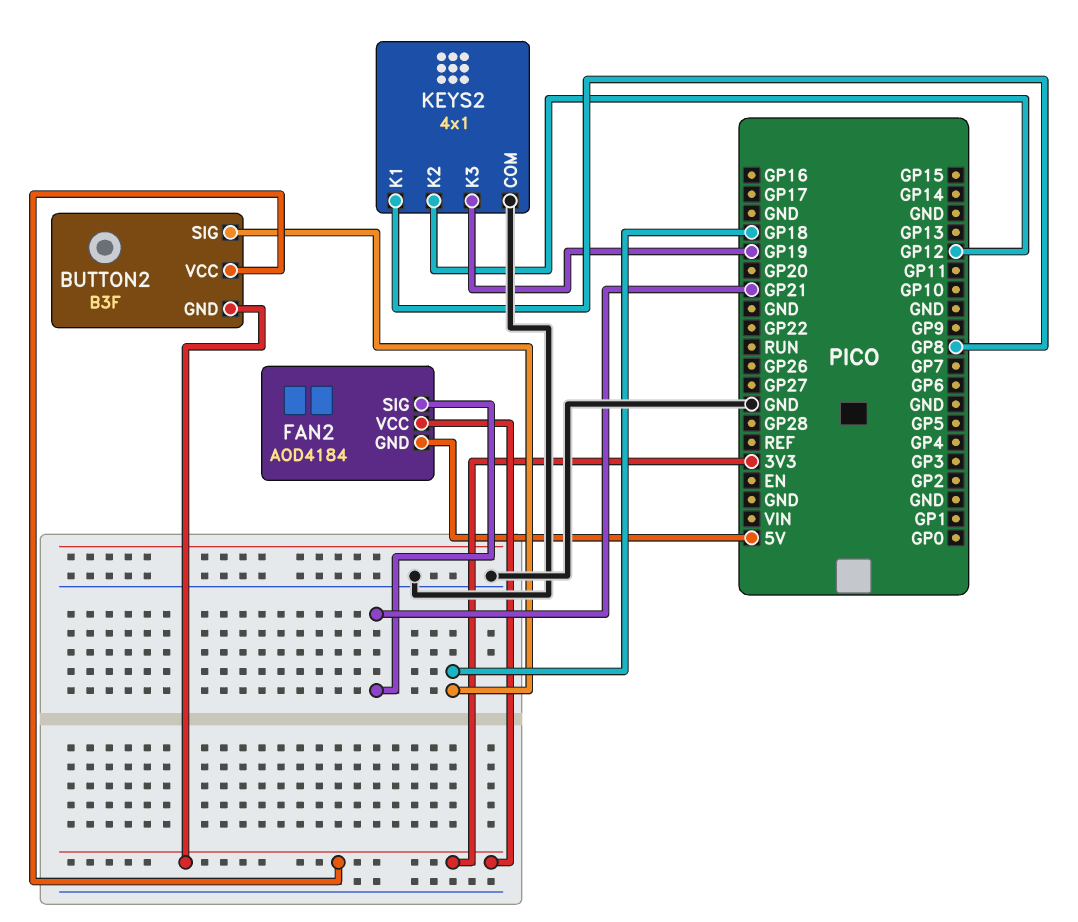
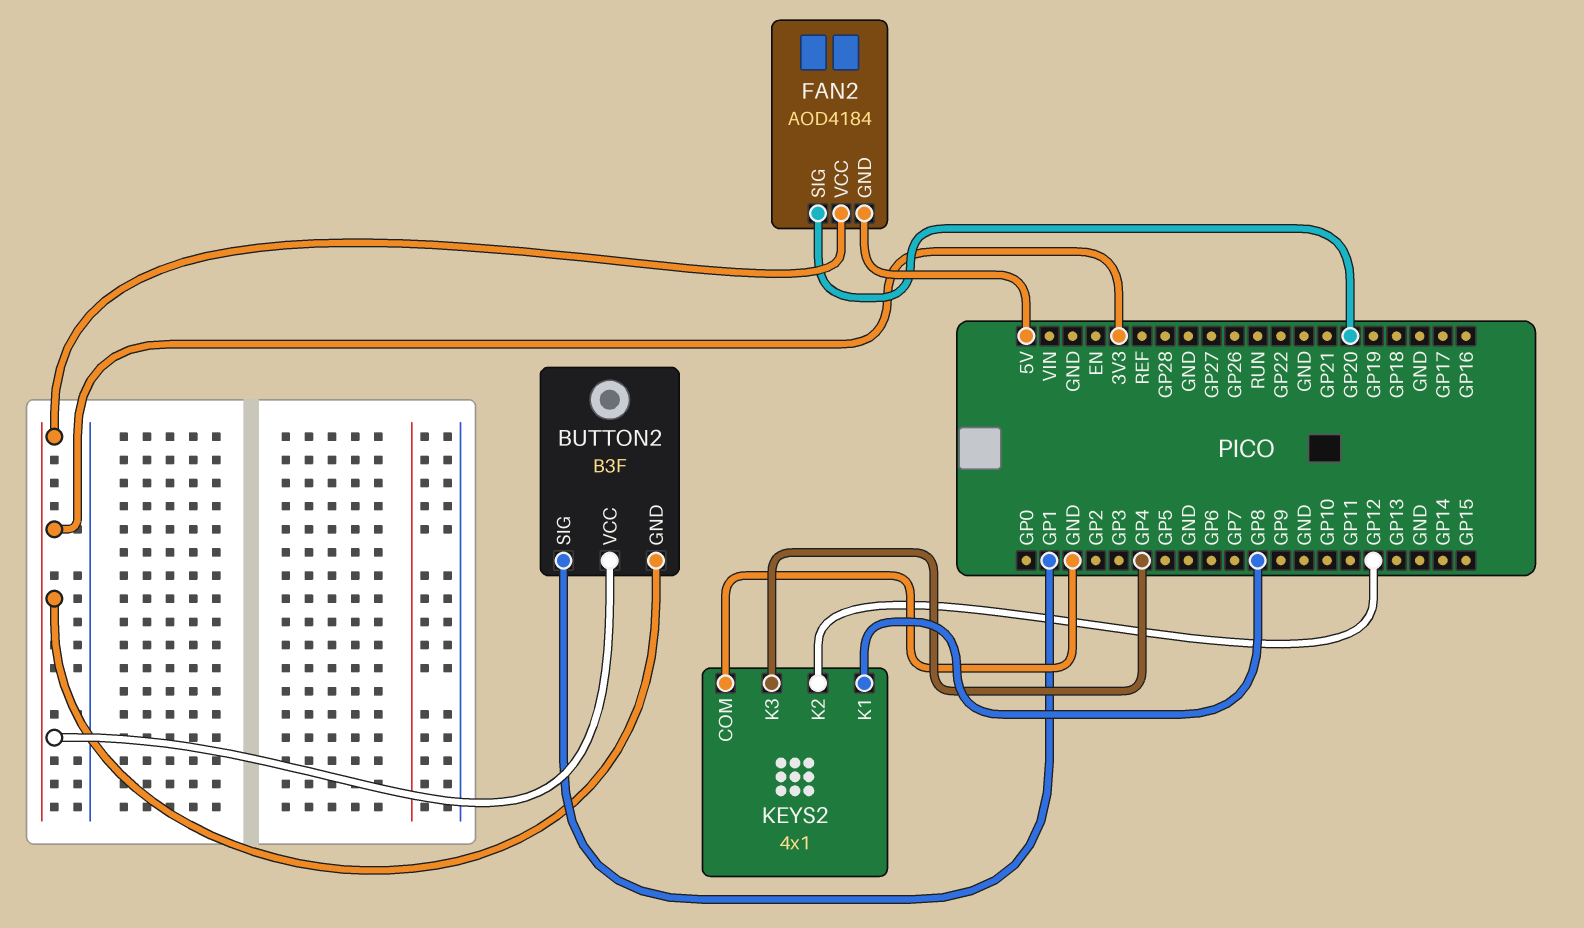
BUTTON2 pin SIG: GP18 -> GP1
FAN2 pin SIG: GP21 -> GP20
KEYS2 pin K3: GP19 -> GP4

